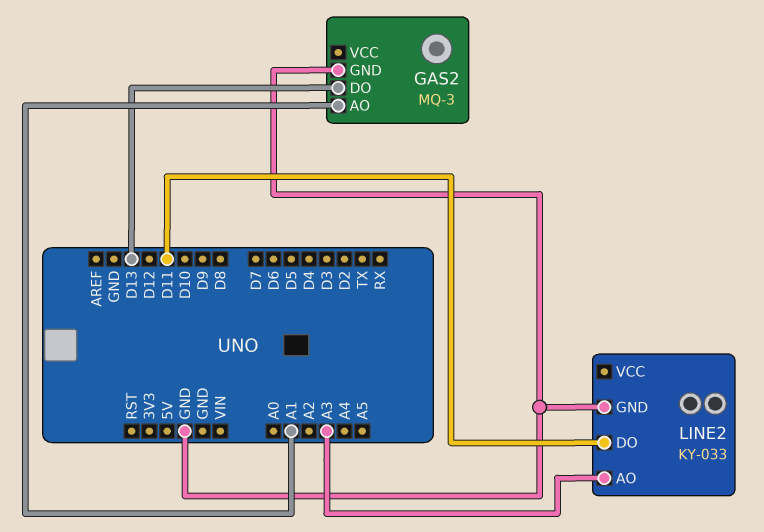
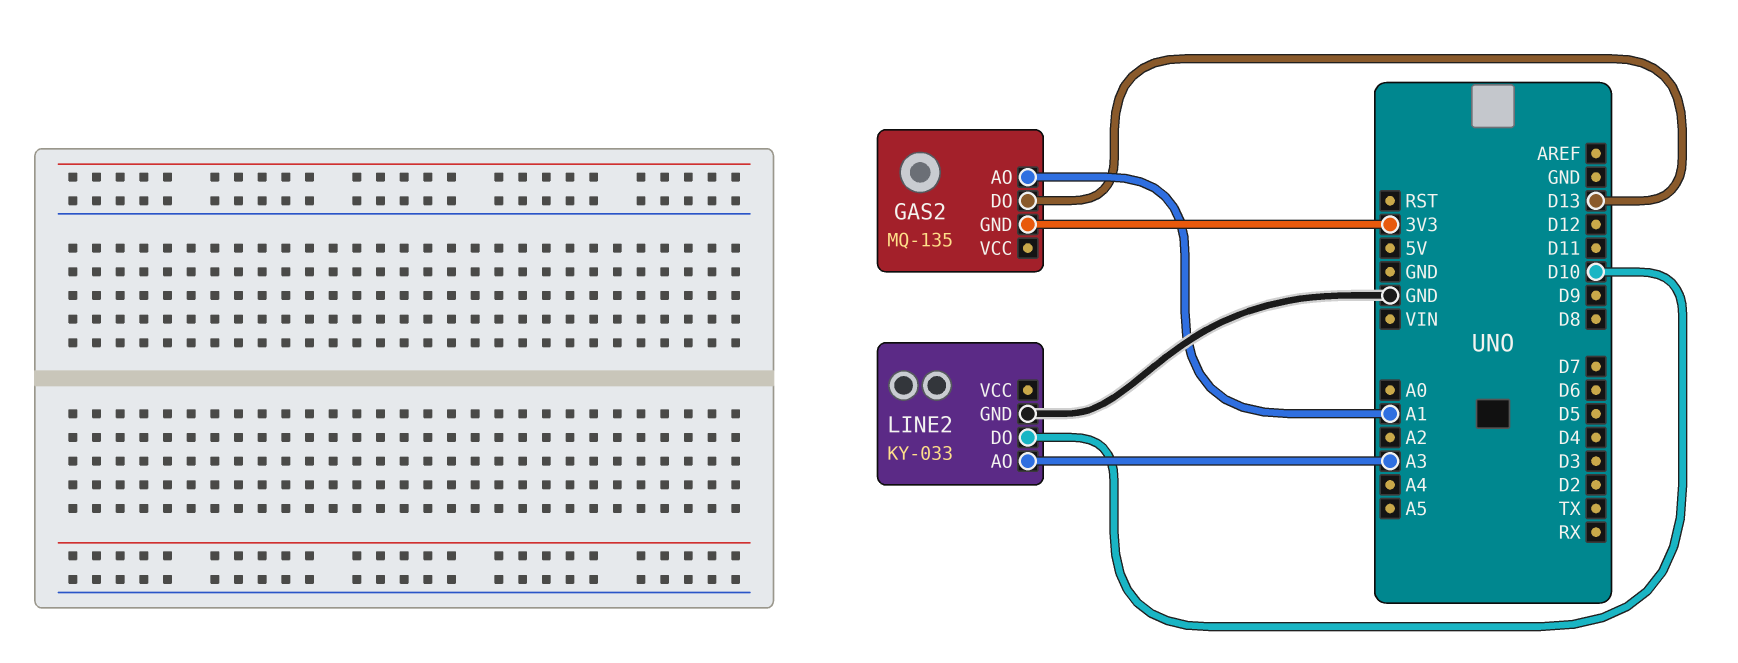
GAS2: MQ-3 -> MQ-135
GAS2 pin GND: GND -> 3V3
LINE2 pin DO: D11 -> D10

